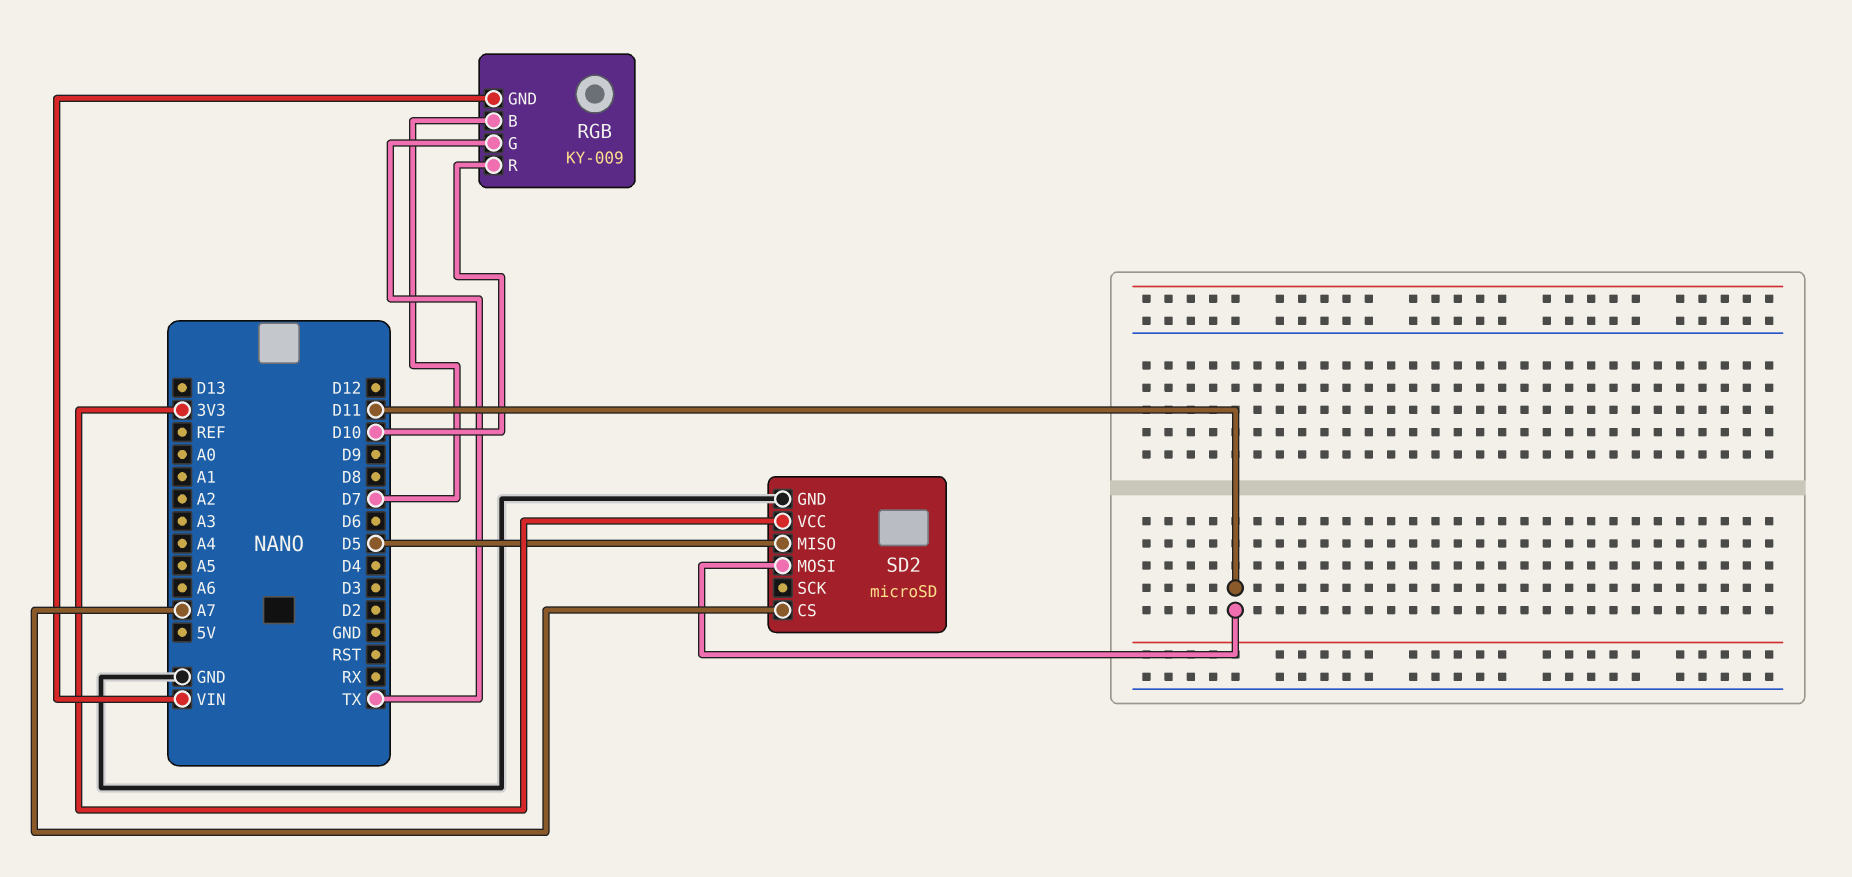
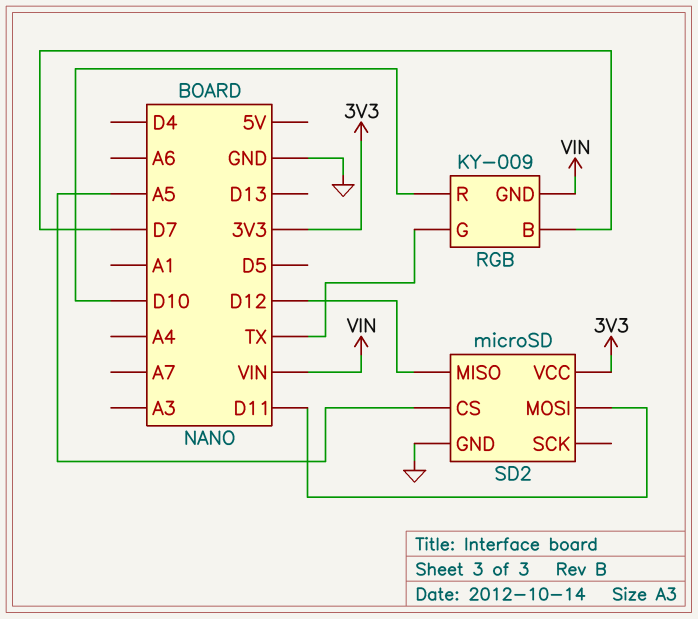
SD2 pin CS: A7 -> A5
SD2 pin MISO: D5 -> D12

